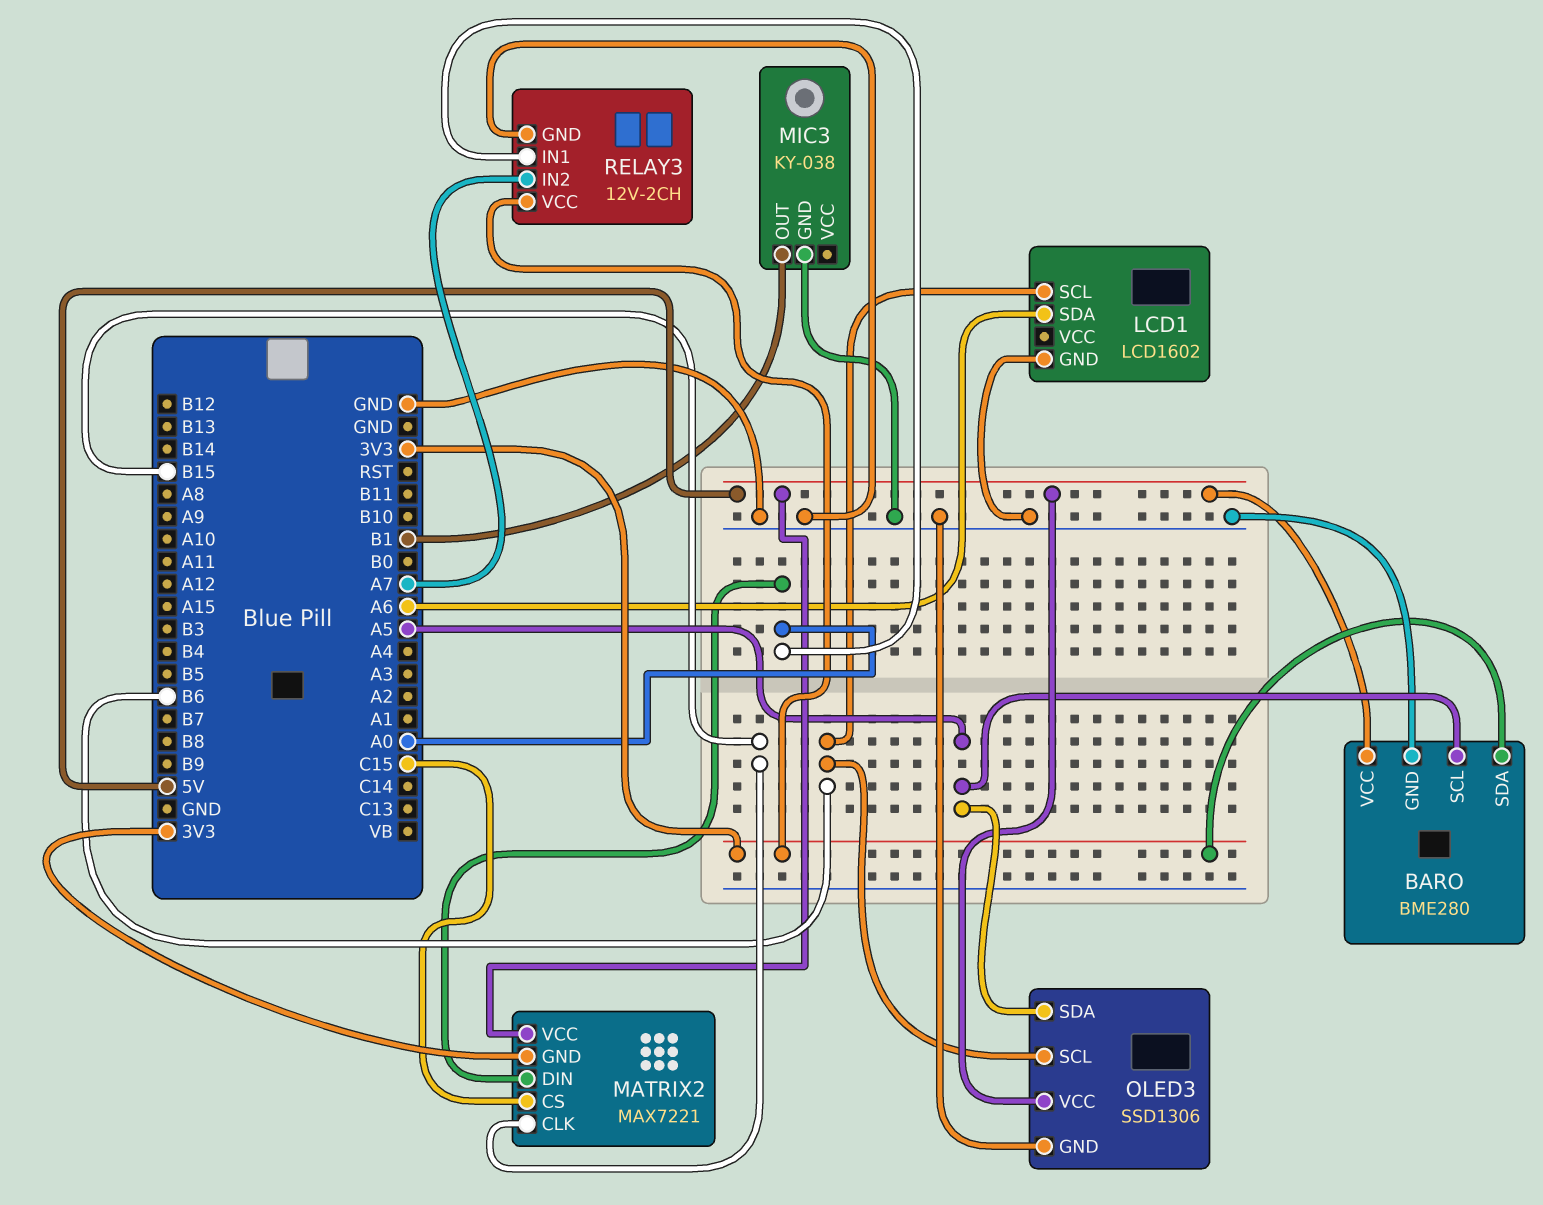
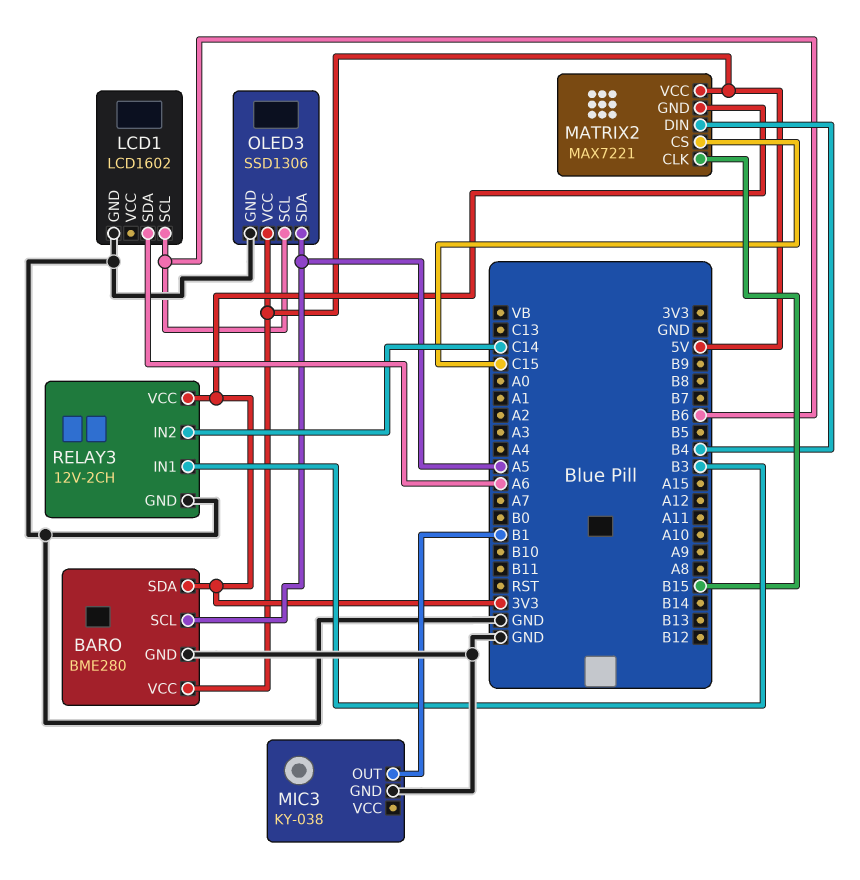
MATRIX2 pin DIN: A0 -> B4
RELAY3 pin IN1: A0 -> B3
RELAY3 pin IN2: A7 -> C14

